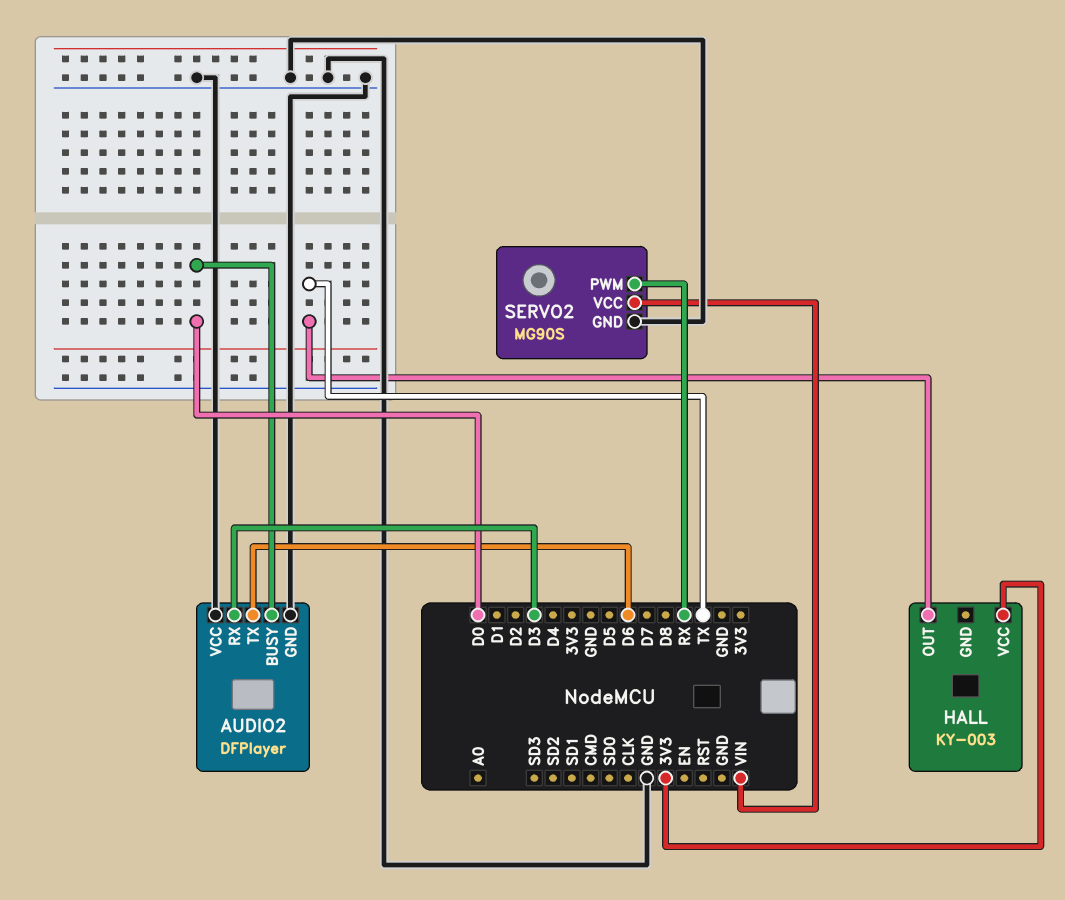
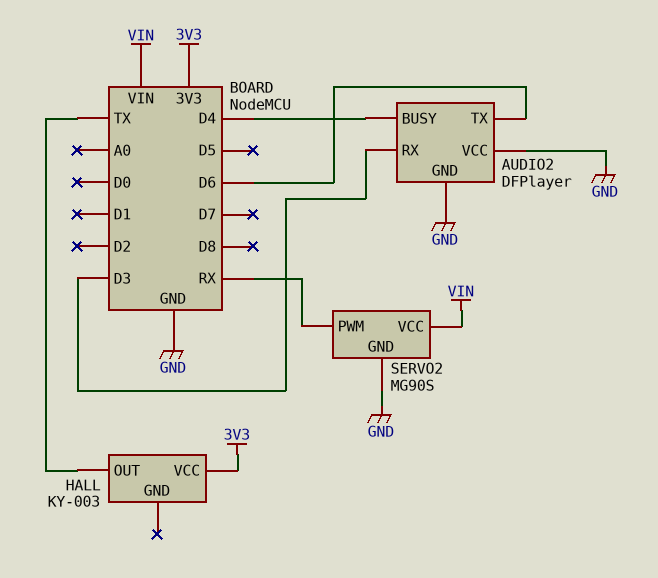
AUDIO2 pin BUSY: D0 -> D4

